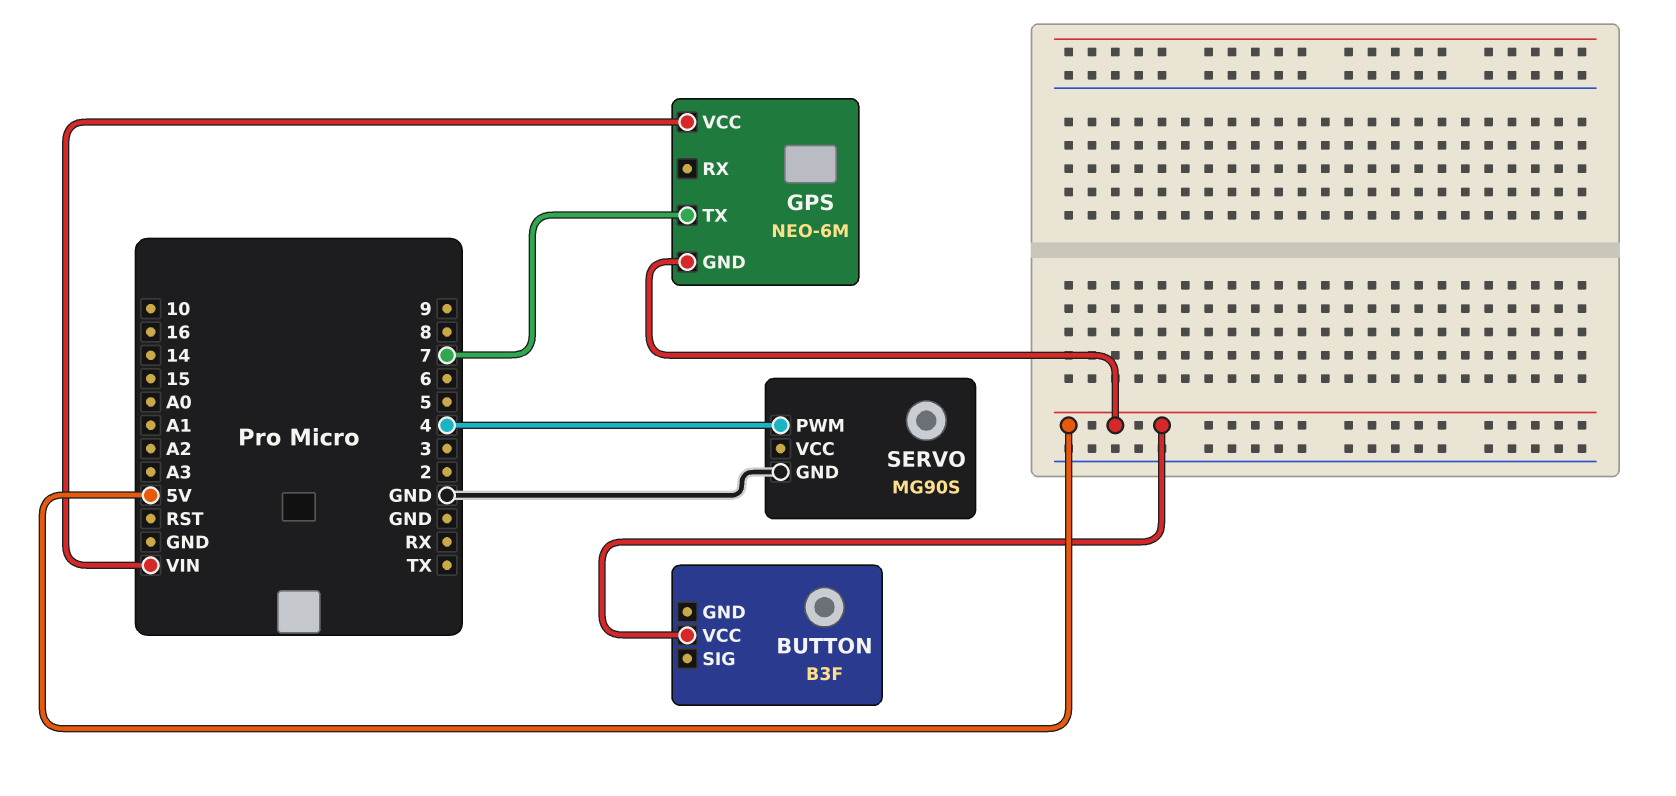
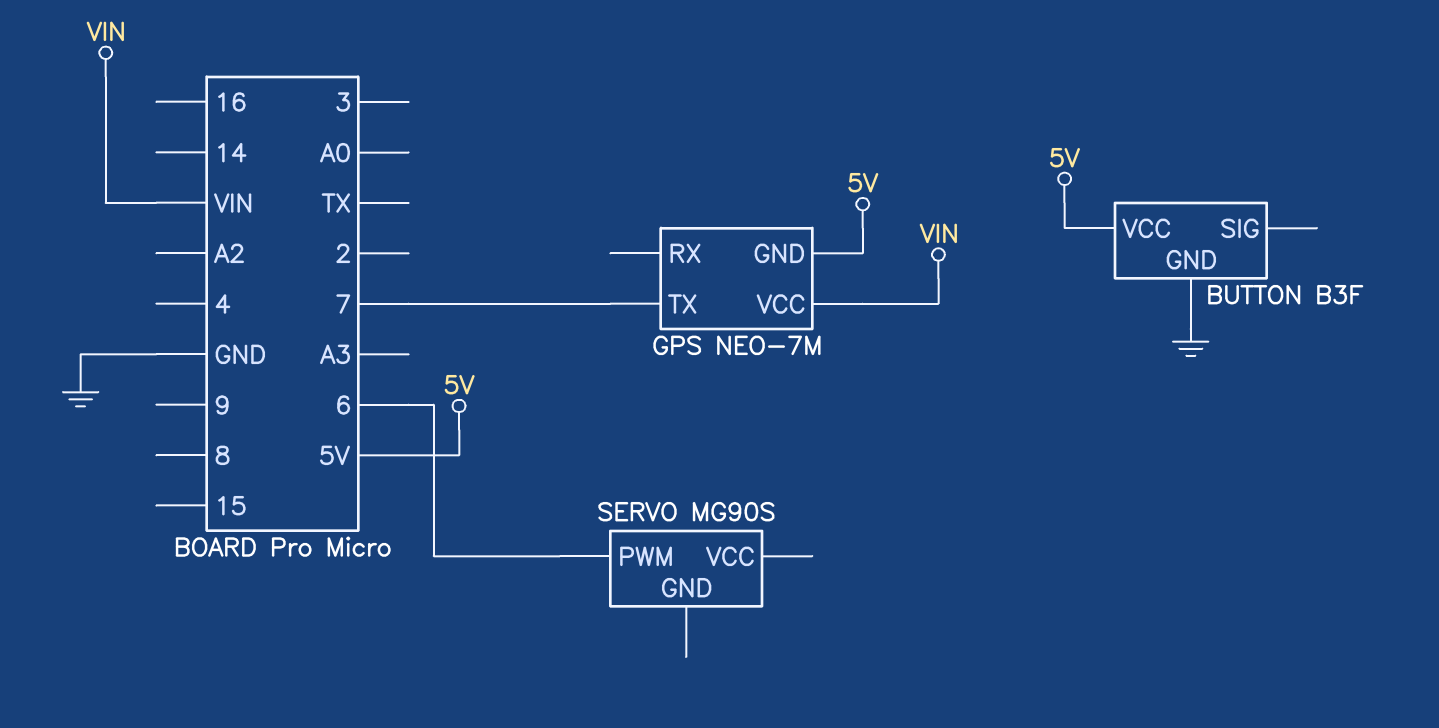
BUTTON pin GND: none -> GND
GPS: NEO-6M -> NEO-7M
SERVO pin GND: GND -> none
SERVO pin PWM: 4 -> 6

